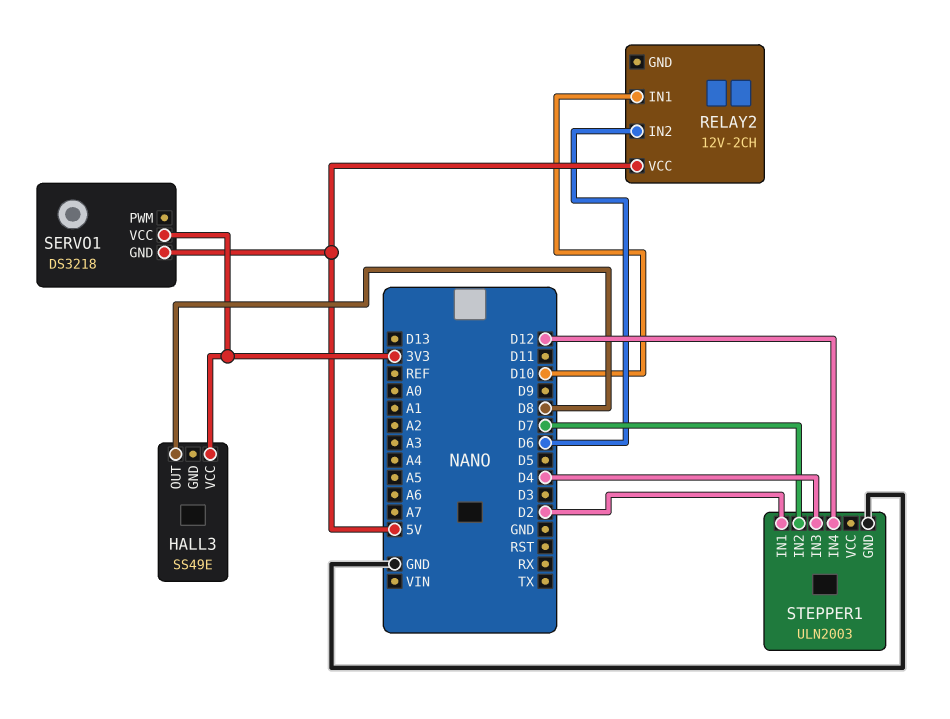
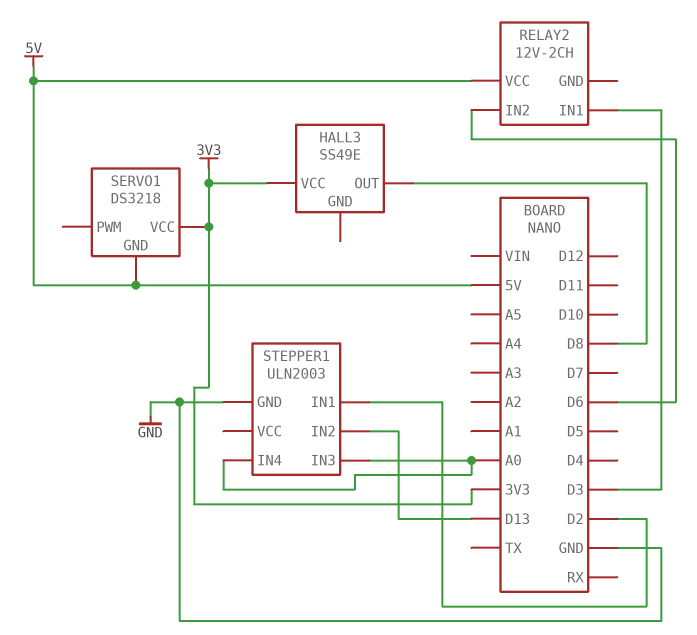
RELAY2 pin IN1: D10 -> D3
STEPPER1 pin IN2: D7 -> D13
STEPPER1 pin IN3: D4 -> A0
STEPPER1 pin IN4: D12 -> A0

